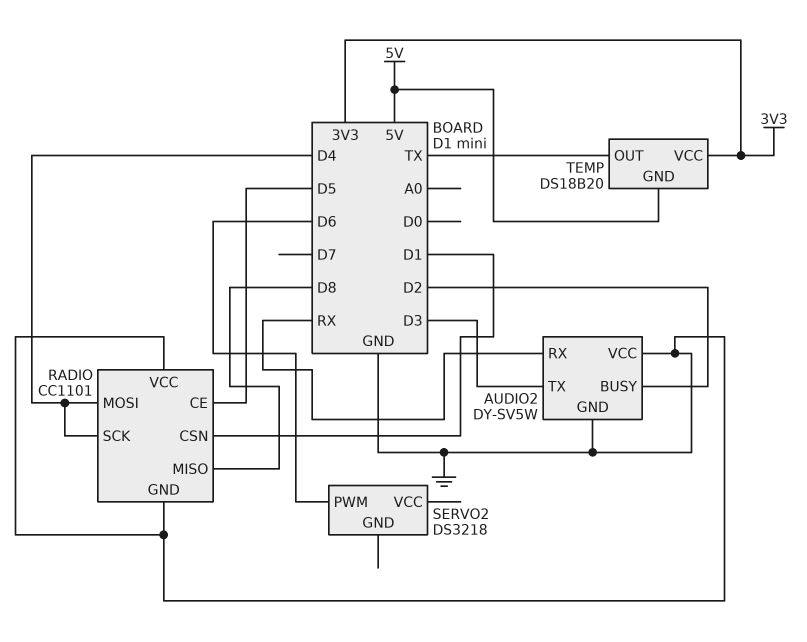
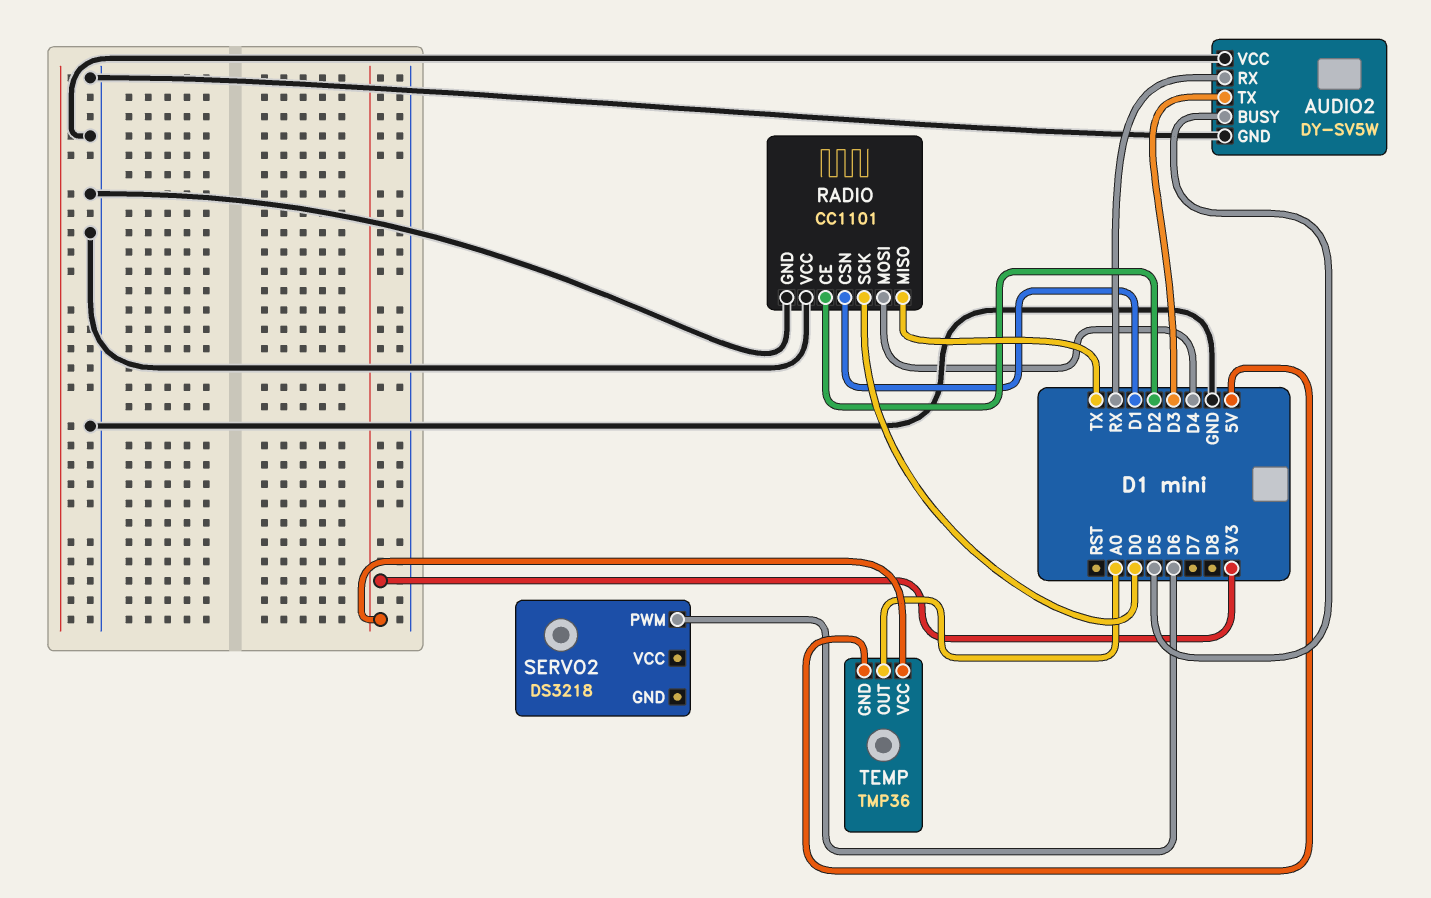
AUDIO2 pin BUSY: D2 -> D5
RADIO pin CE: D5 -> D2
RADIO pin MISO: D8 -> TX
RADIO pin SCK: D4 -> D0
TEMP: DS18B20 -> TMP36
TEMP pin OUT: TX -> A0

